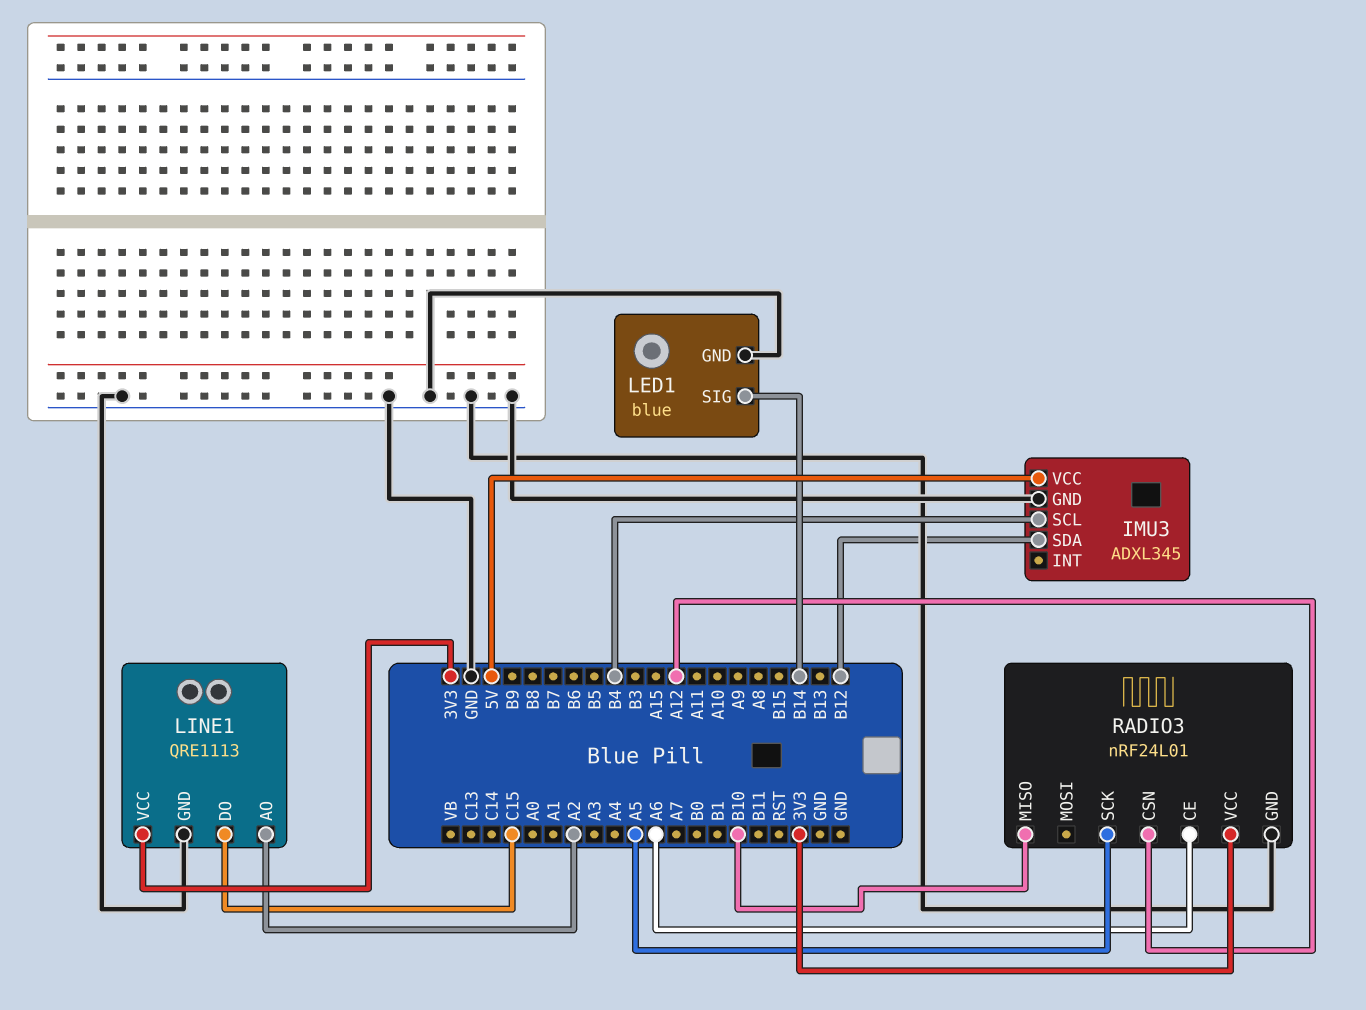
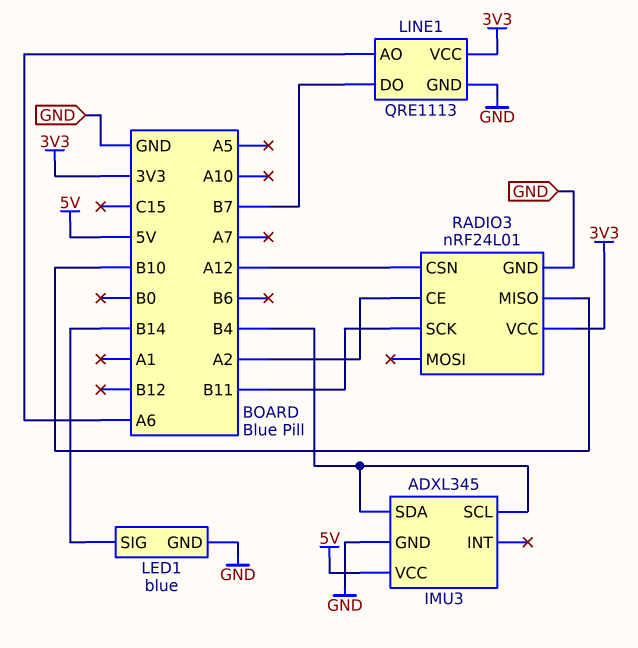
IMU3 pin SDA: B12 -> B4
LINE1 pin AO: A2 -> A6
LINE1 pin DO: C15 -> B7
RADIO3 pin CE: A6 -> A2
RADIO3 pin SCK: A5 -> B11

